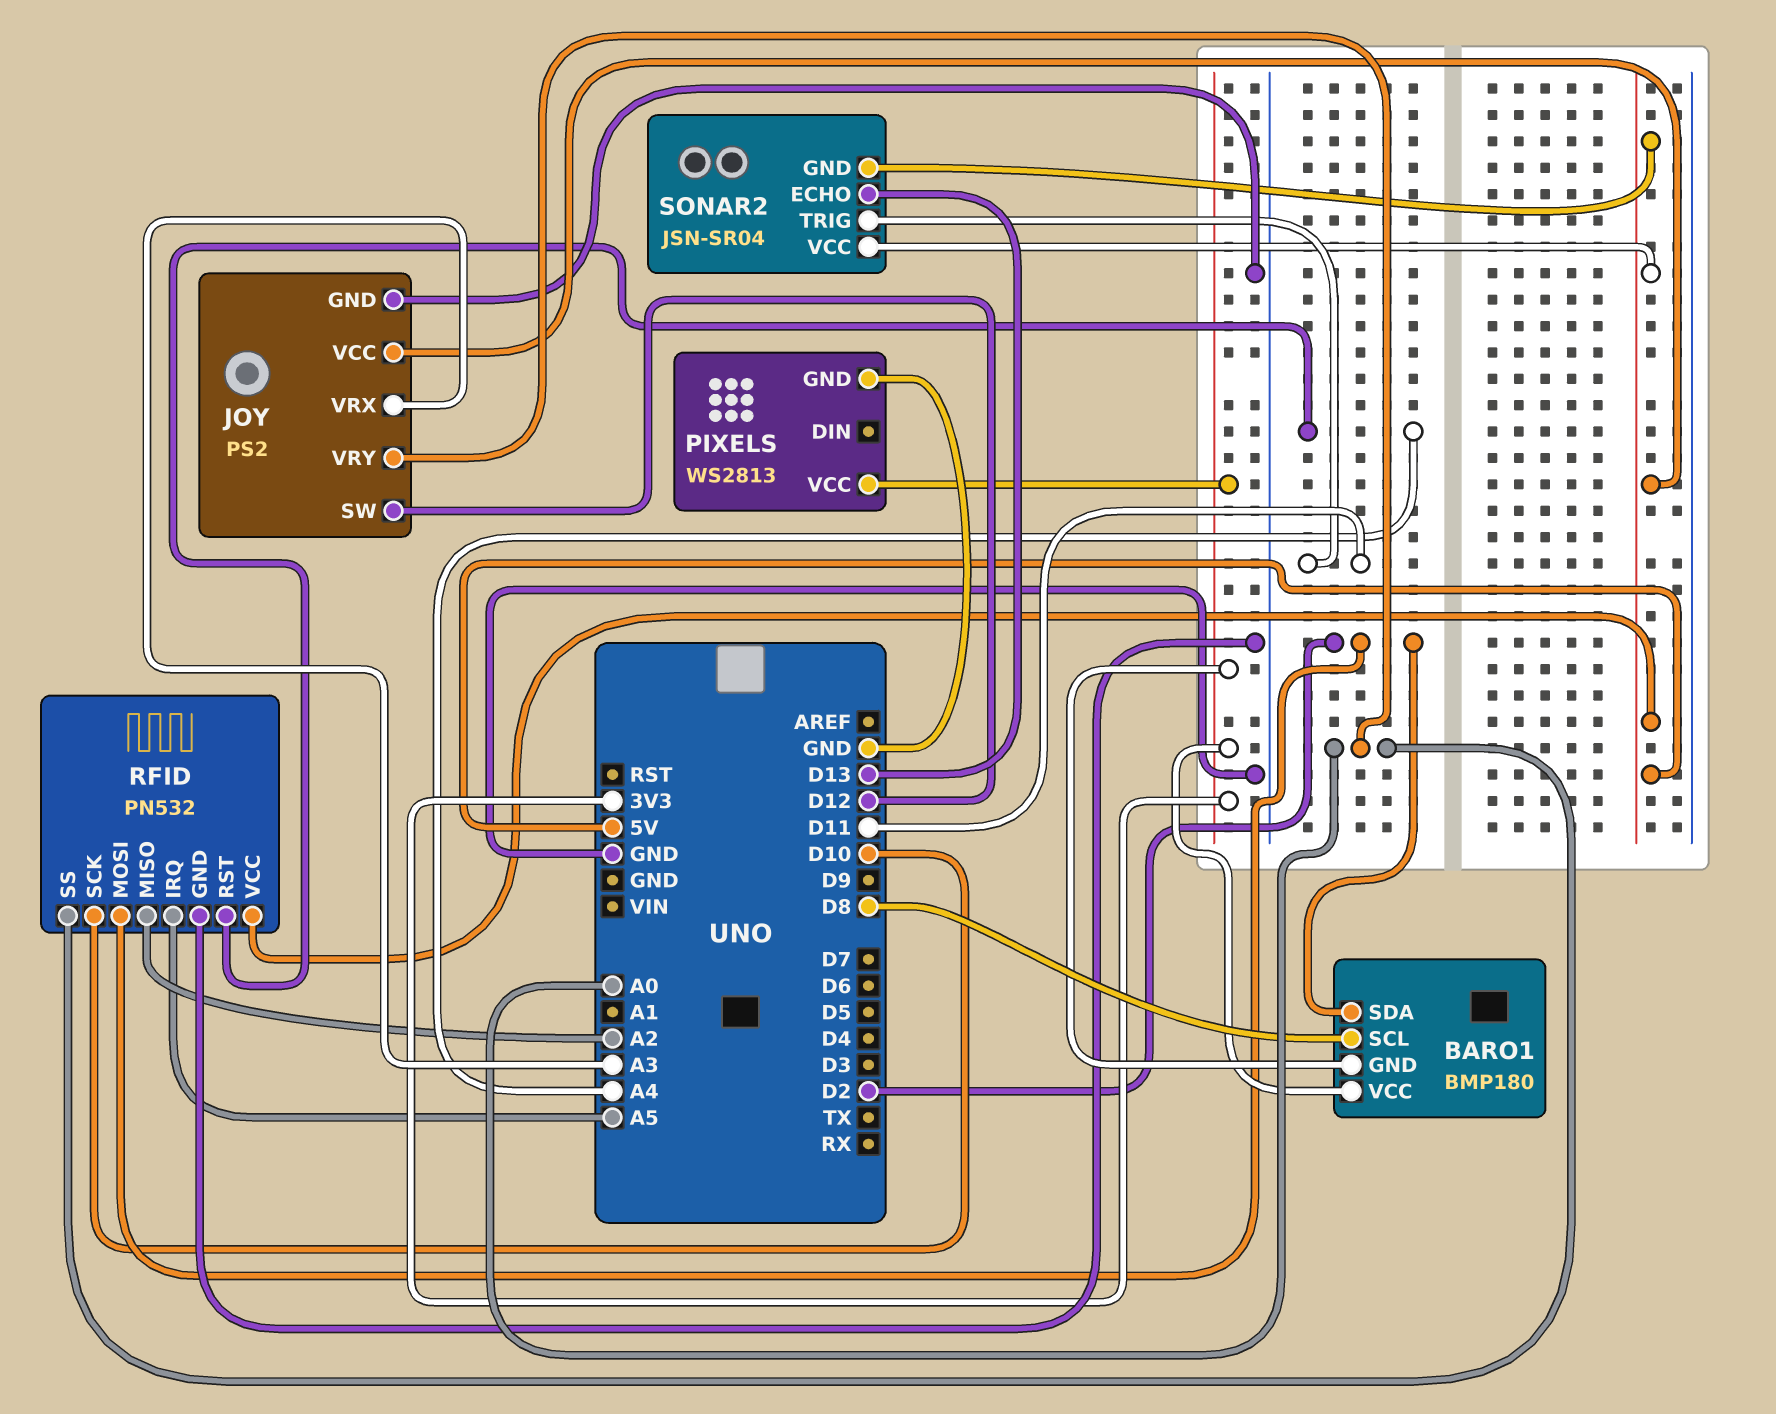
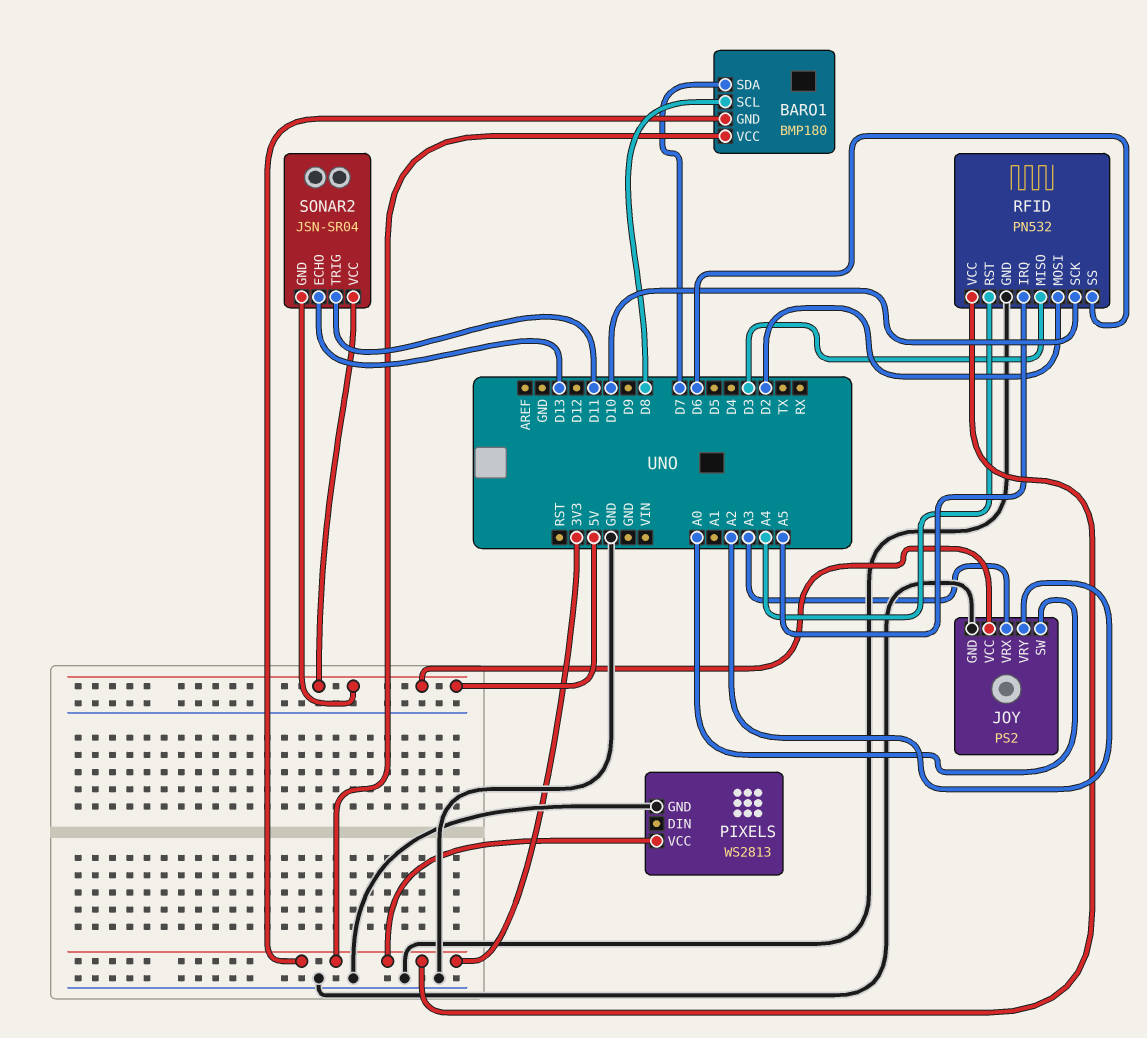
BARO1 pin SDA: D2 -> D7
JOY pin SW: D12 -> A0
JOY pin VRY: A0 -> A2
RFID pin MISO: A2 -> D3
RFID pin SS: A0 -> D6
RFID pin VCC: 5V -> 3V3

